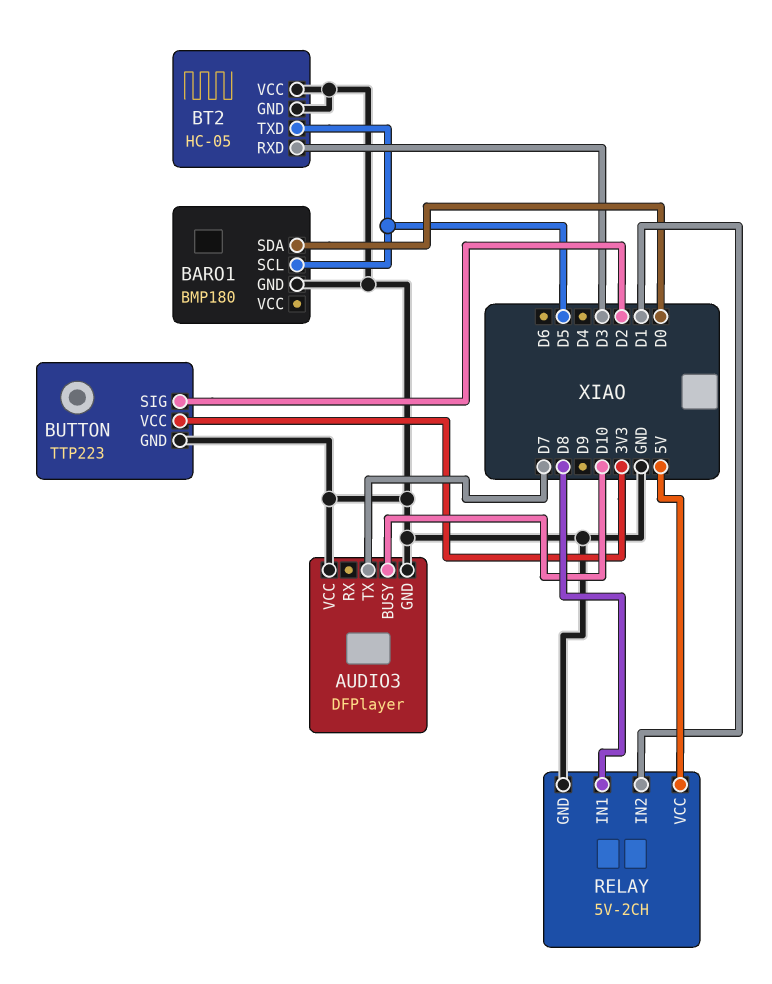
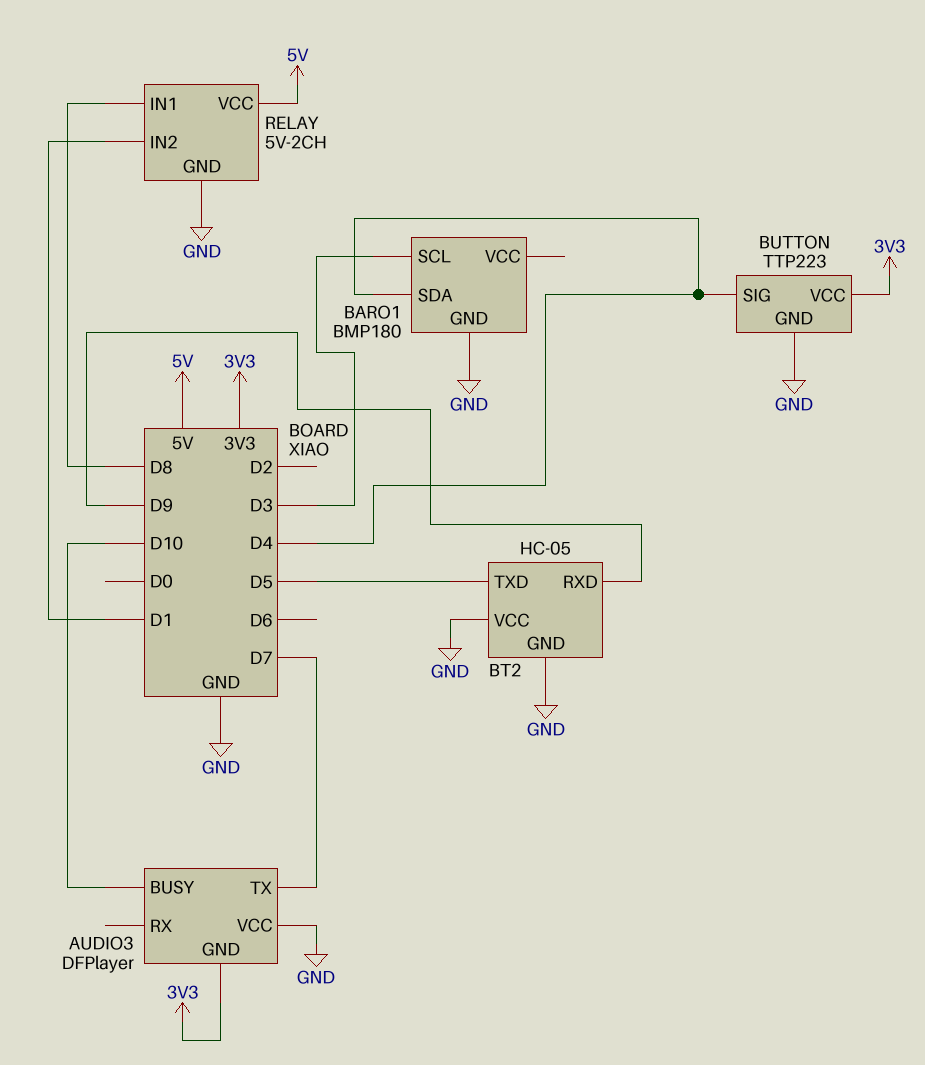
AUDIO3 pin GND: GND -> 3V3
BARO1 pin SCL: D5 -> D3
BARO1 pin SDA: D0 -> D4
BT2 pin RXD: D3 -> D9
BUTTON pin SIG: D2 -> D4

